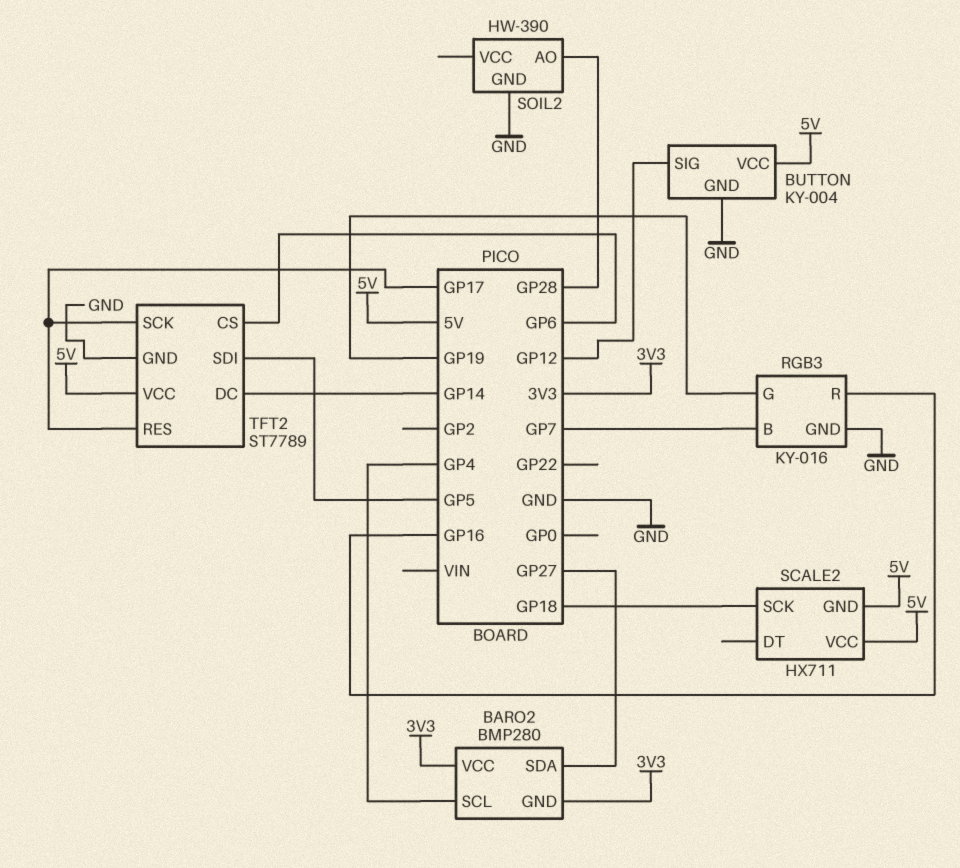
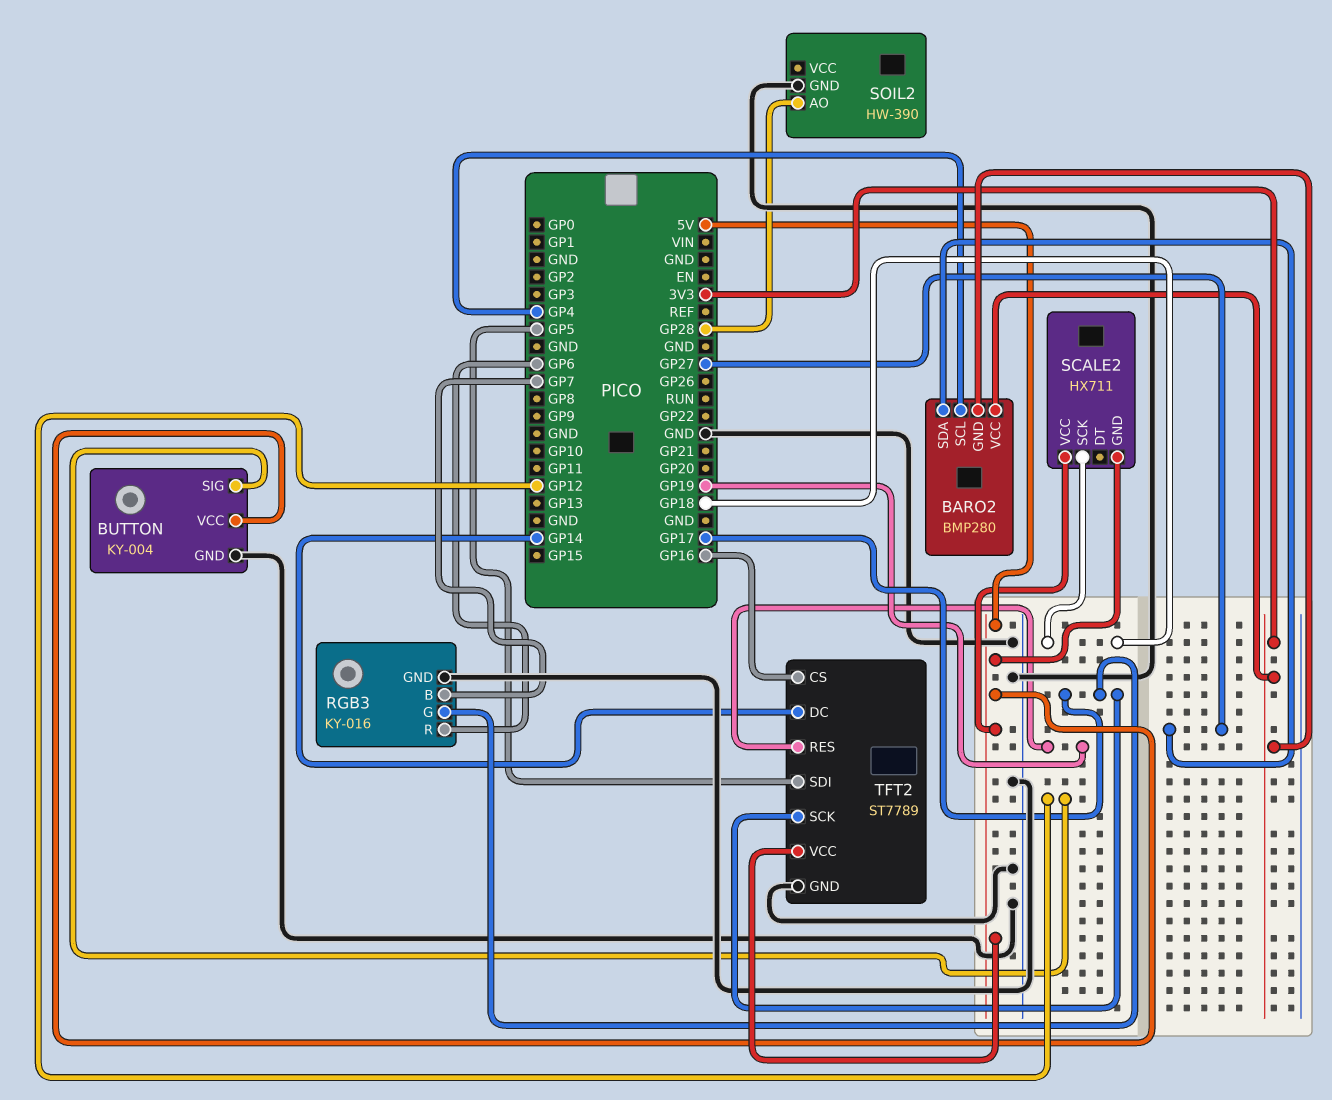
RGB3 pin G: GP19 -> GP17
RGB3 pin R: GP16 -> GP6
TFT2 pin CS: GP6 -> GP16
TFT2 pin RES: GP17 -> GP19

